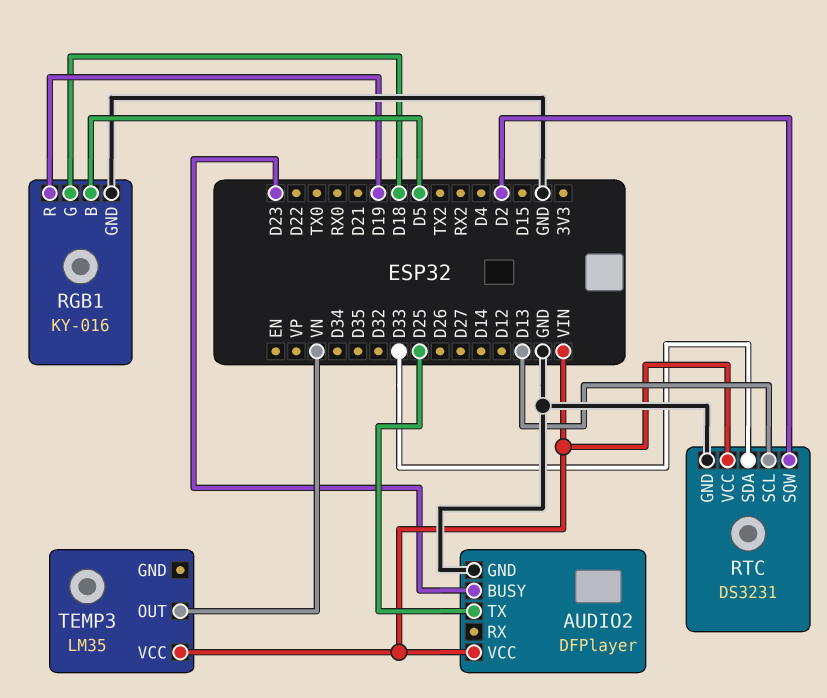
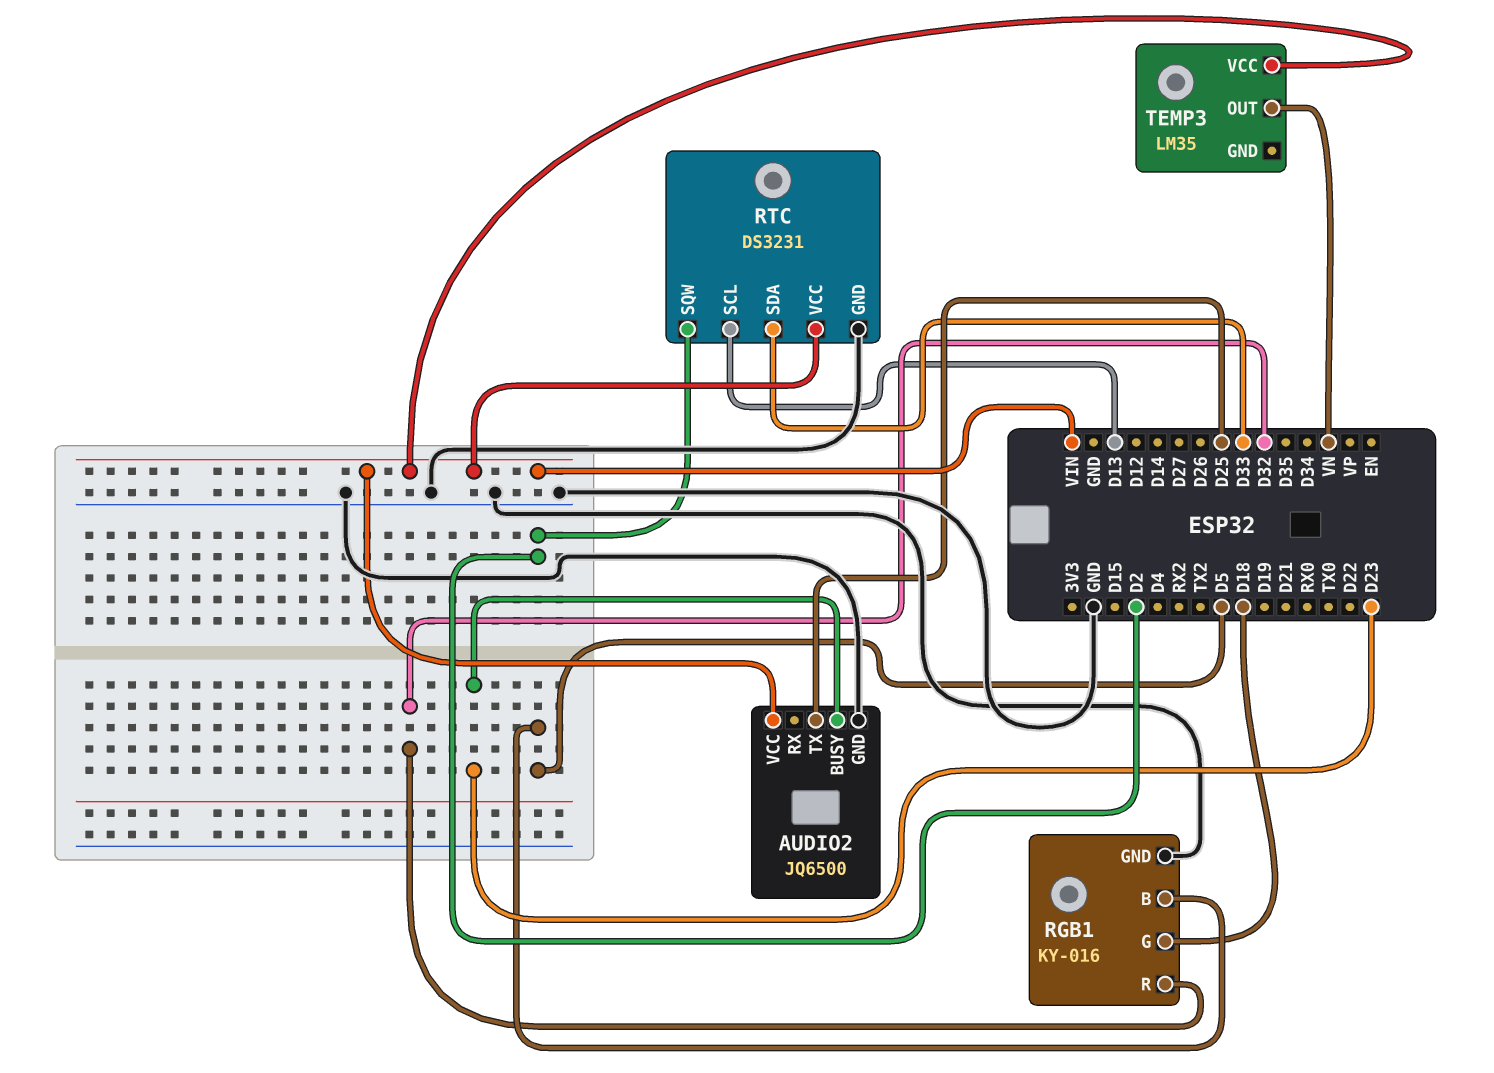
AUDIO2: DFPlayer -> JQ6500
RGB1 pin R: D19 -> D32

